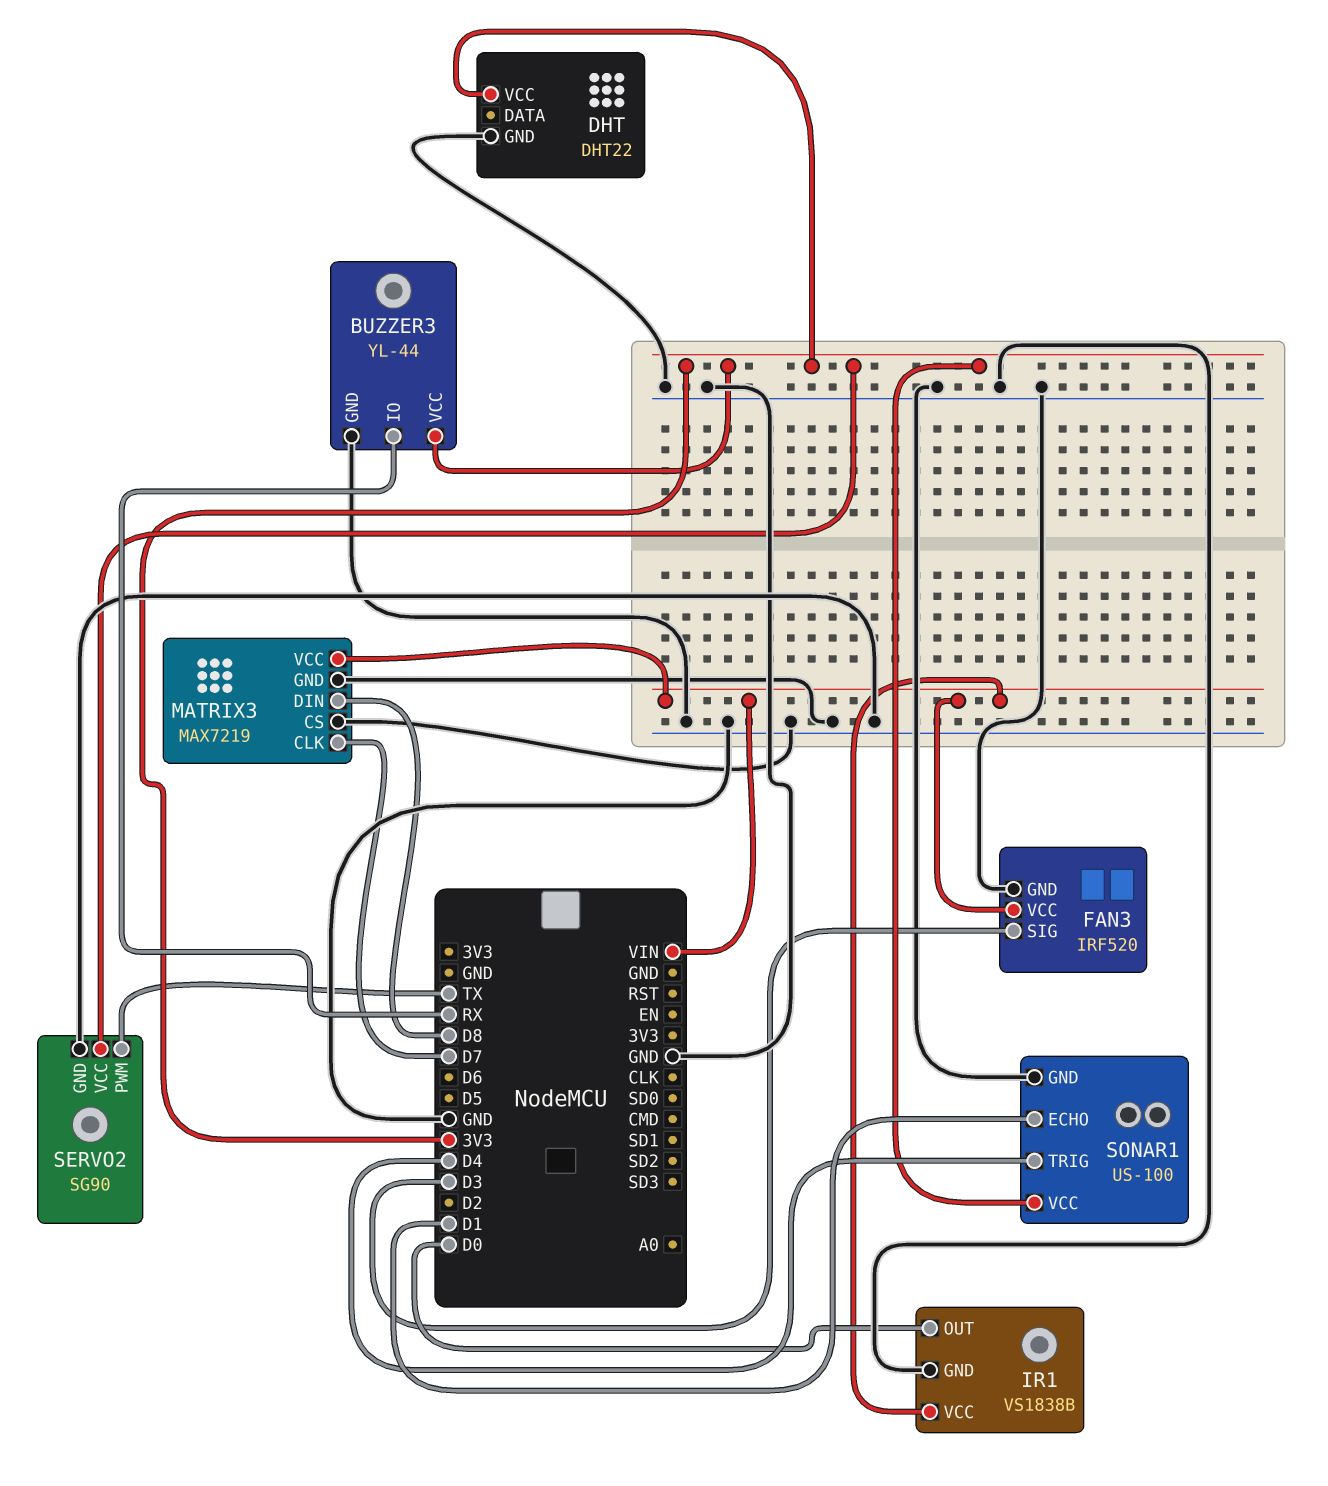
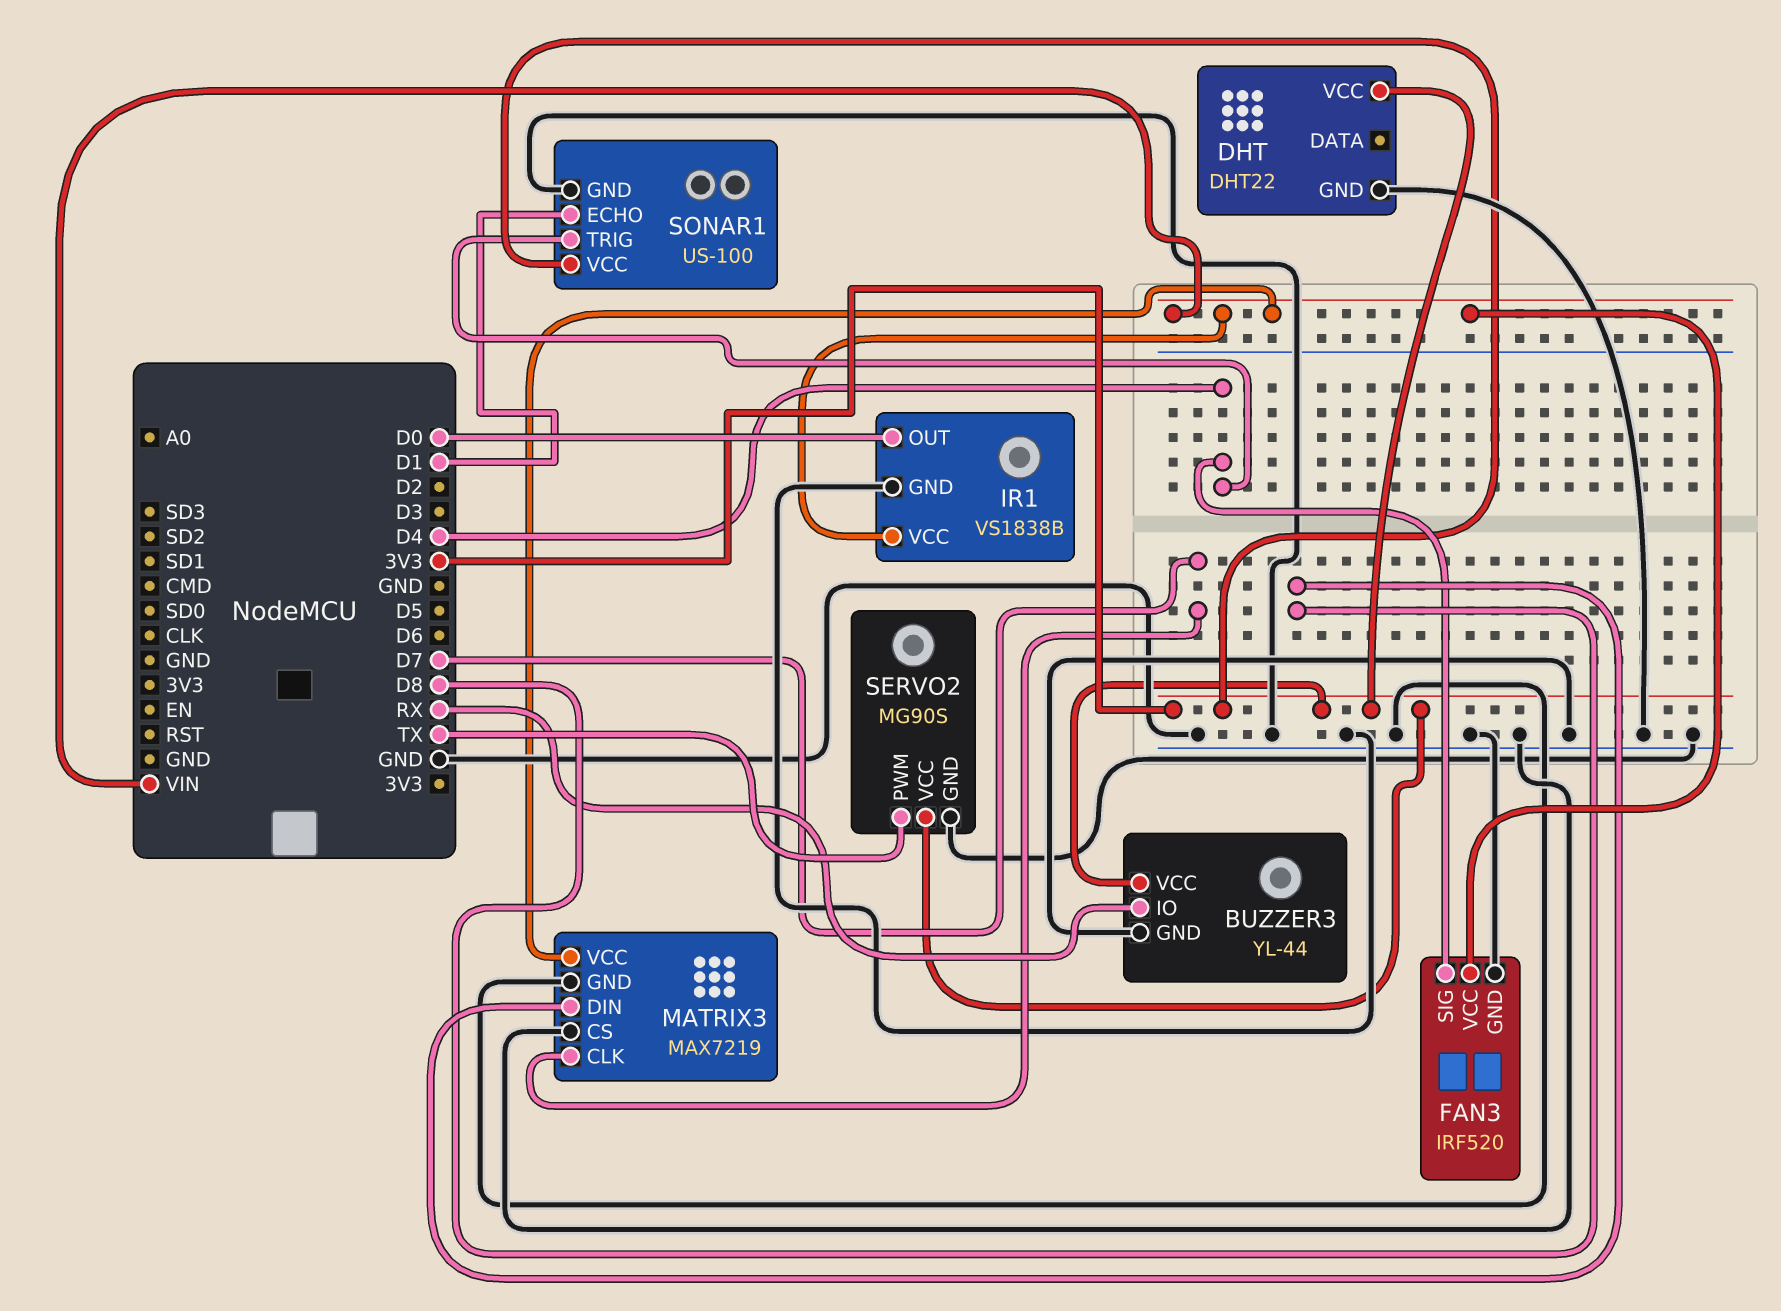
FAN3 pin SIG: D3 -> D4
SERVO2: SG90 -> MG90S

